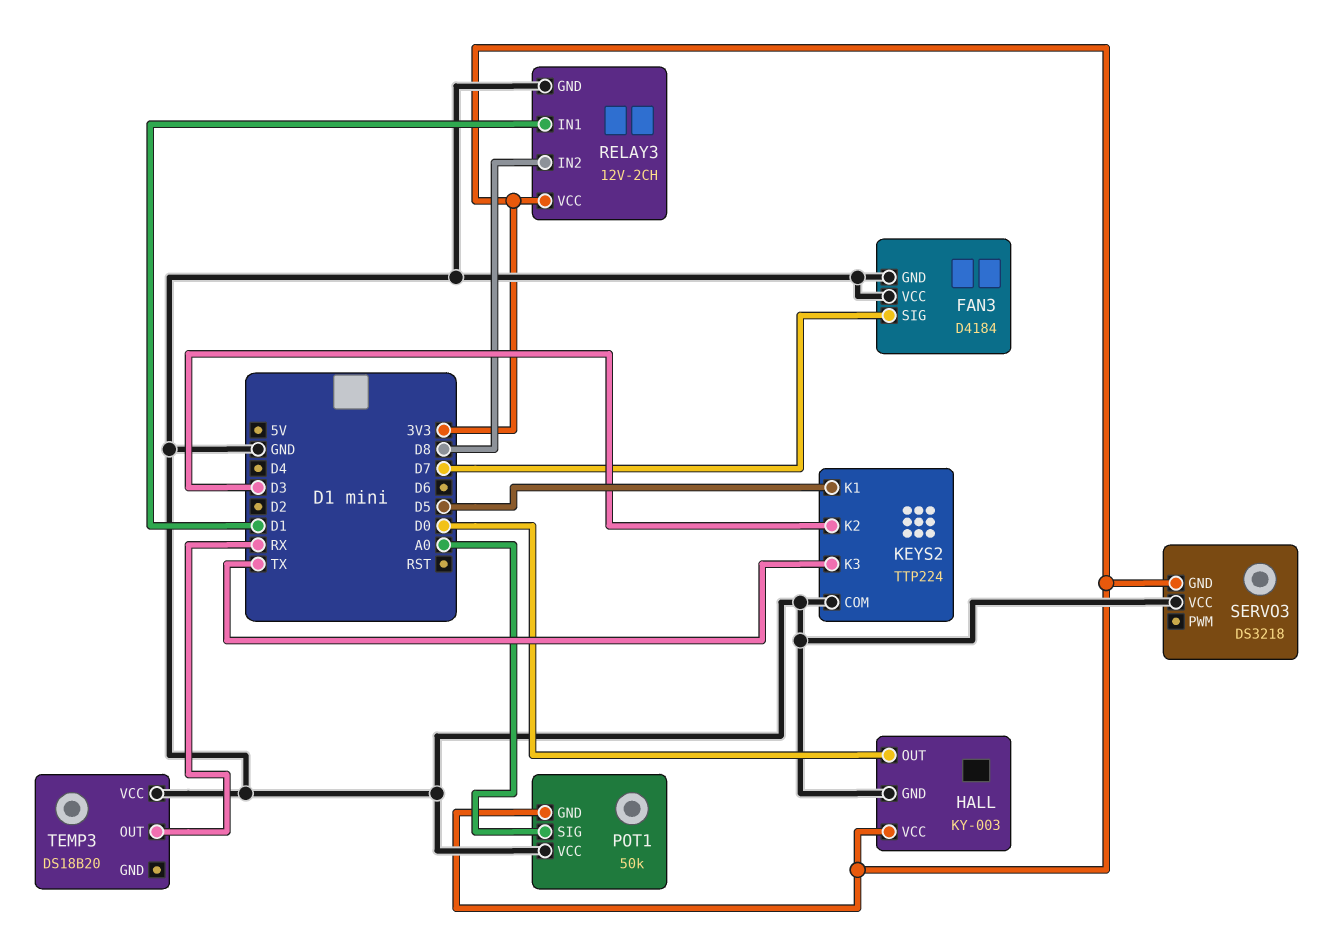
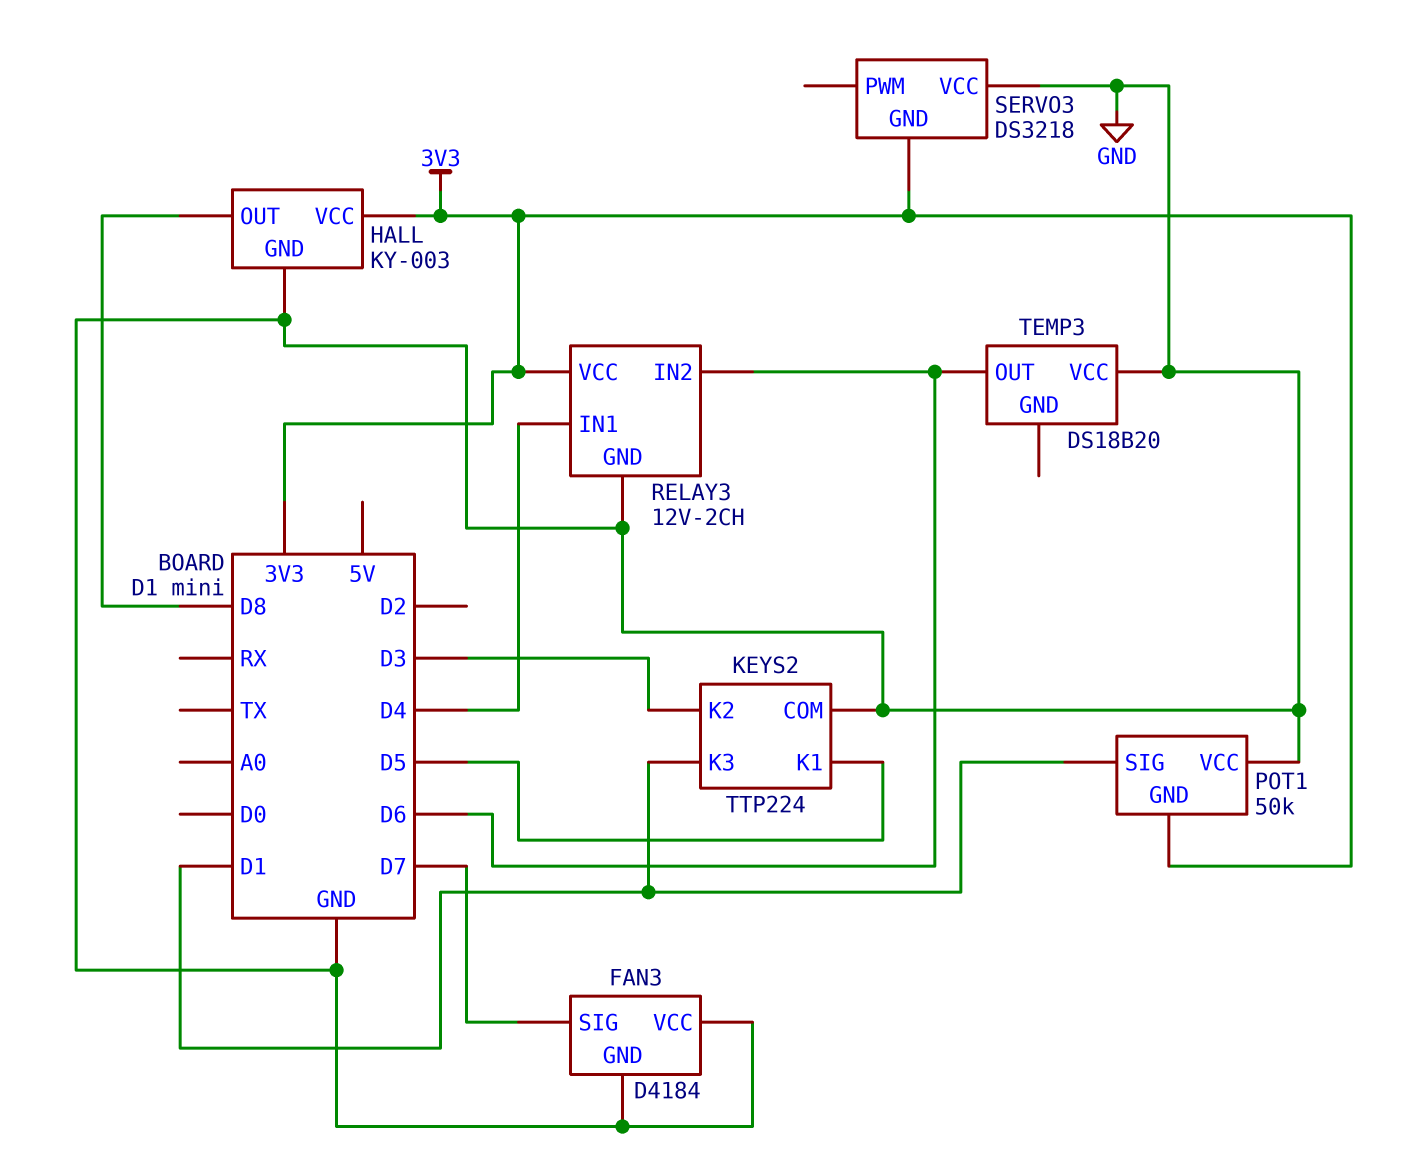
HALL pin OUT: D0 -> D8
KEYS2 pin K3: TX -> D1
POT1 pin SIG: A0 -> D1
RELAY3 pin IN1: D1 -> D4
RELAY3 pin IN2: D8 -> D6
TEMP3 pin OUT: RX -> D6

